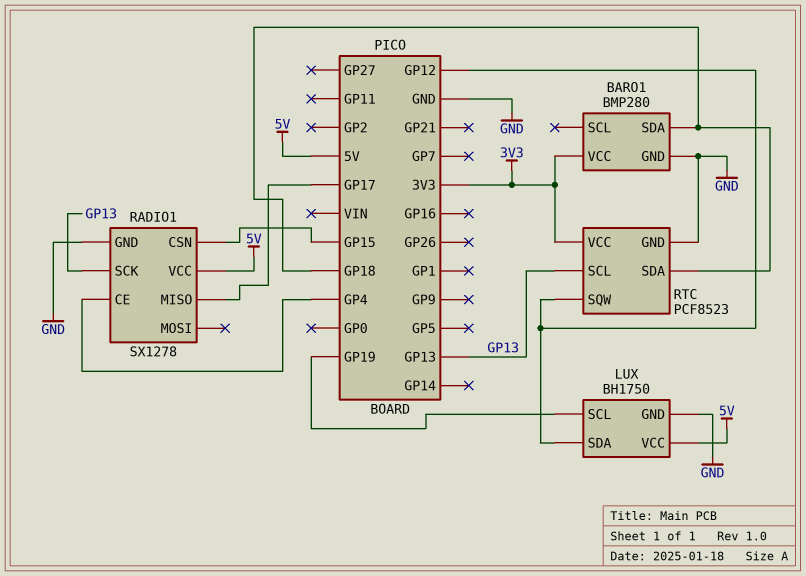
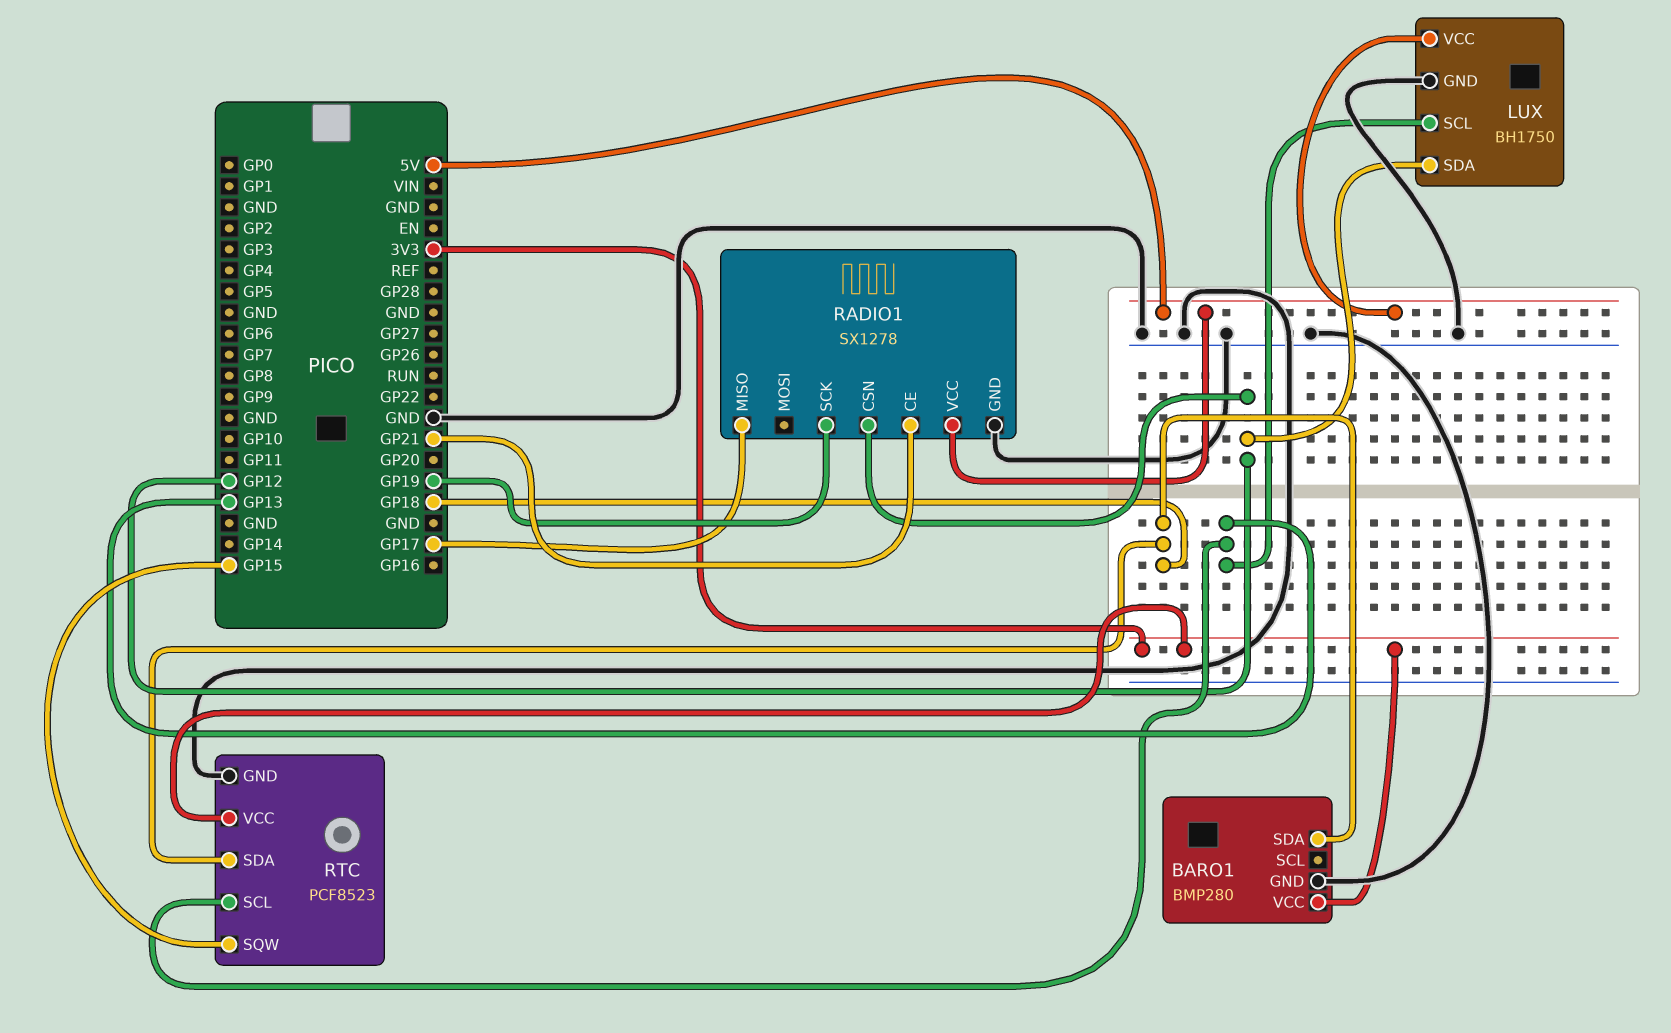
LUX pin SCL: GP19 -> GP13
RADIO1 pin CE: GP4 -> GP21
RADIO1 pin CSN: GP15 -> GP12
RADIO1 pin SCK: GP13 -> GP19
RTC pin SQW: GP12 -> GP15

